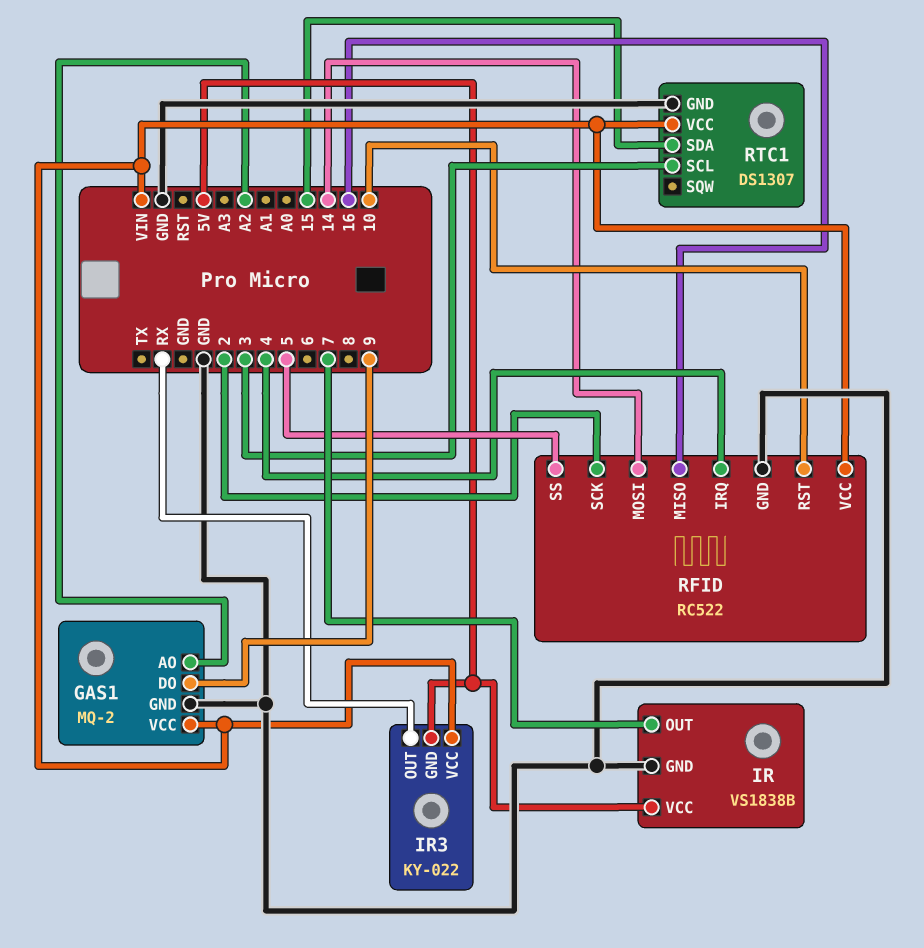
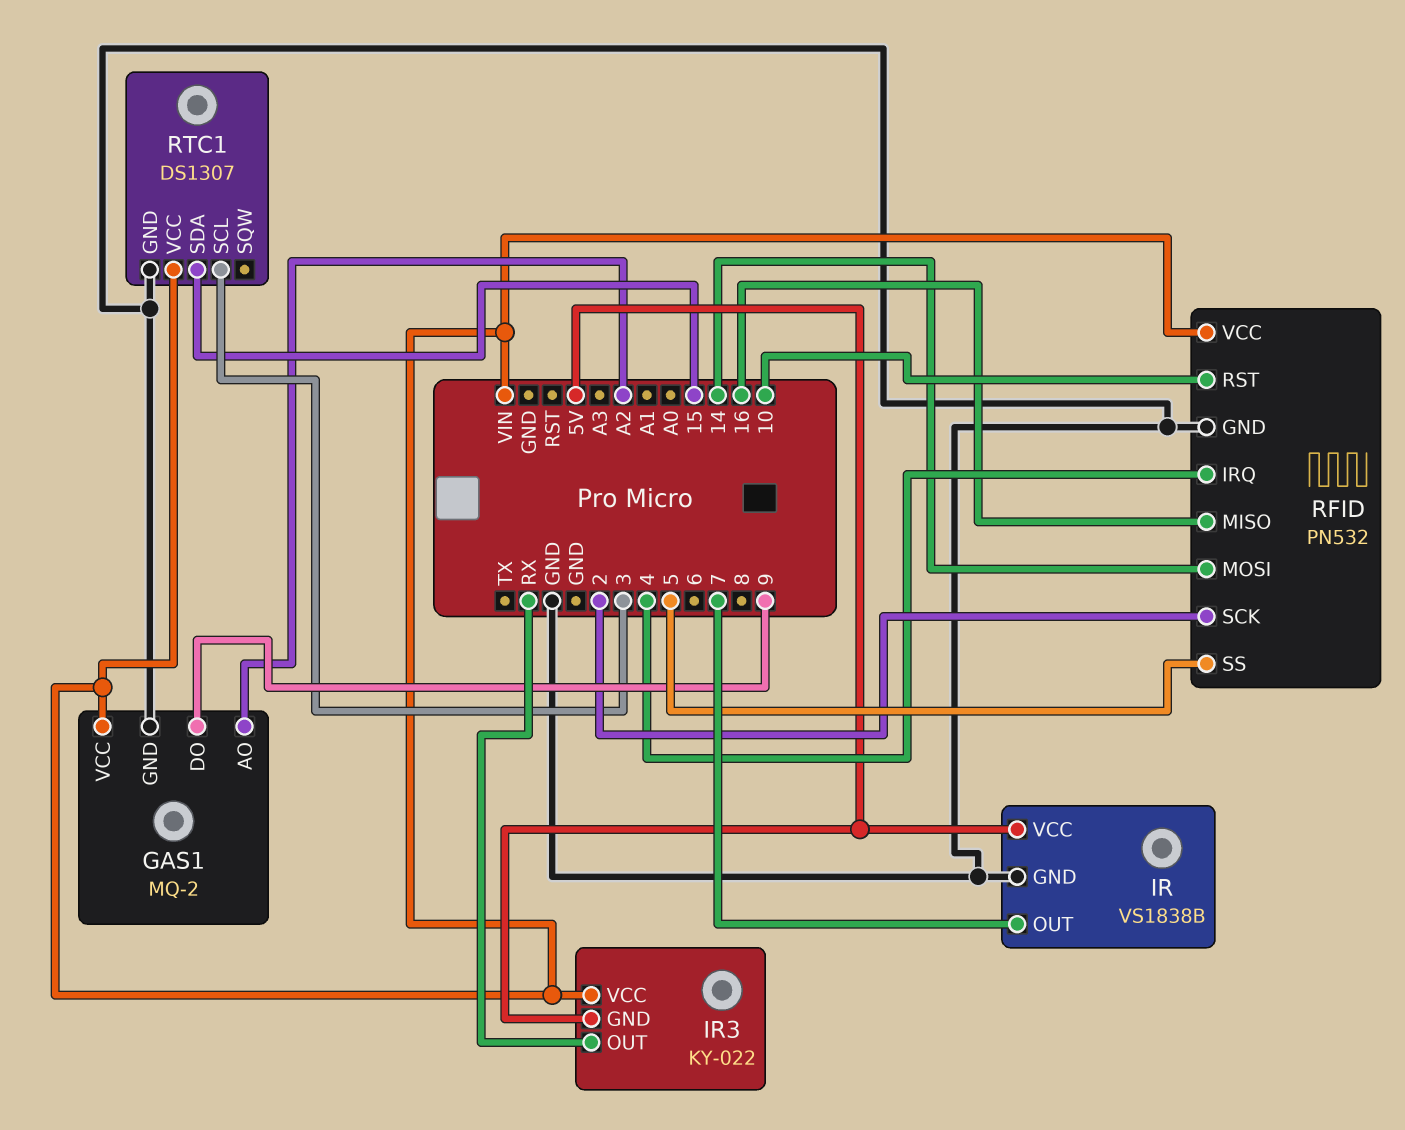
RFID: RC522 -> PN532

